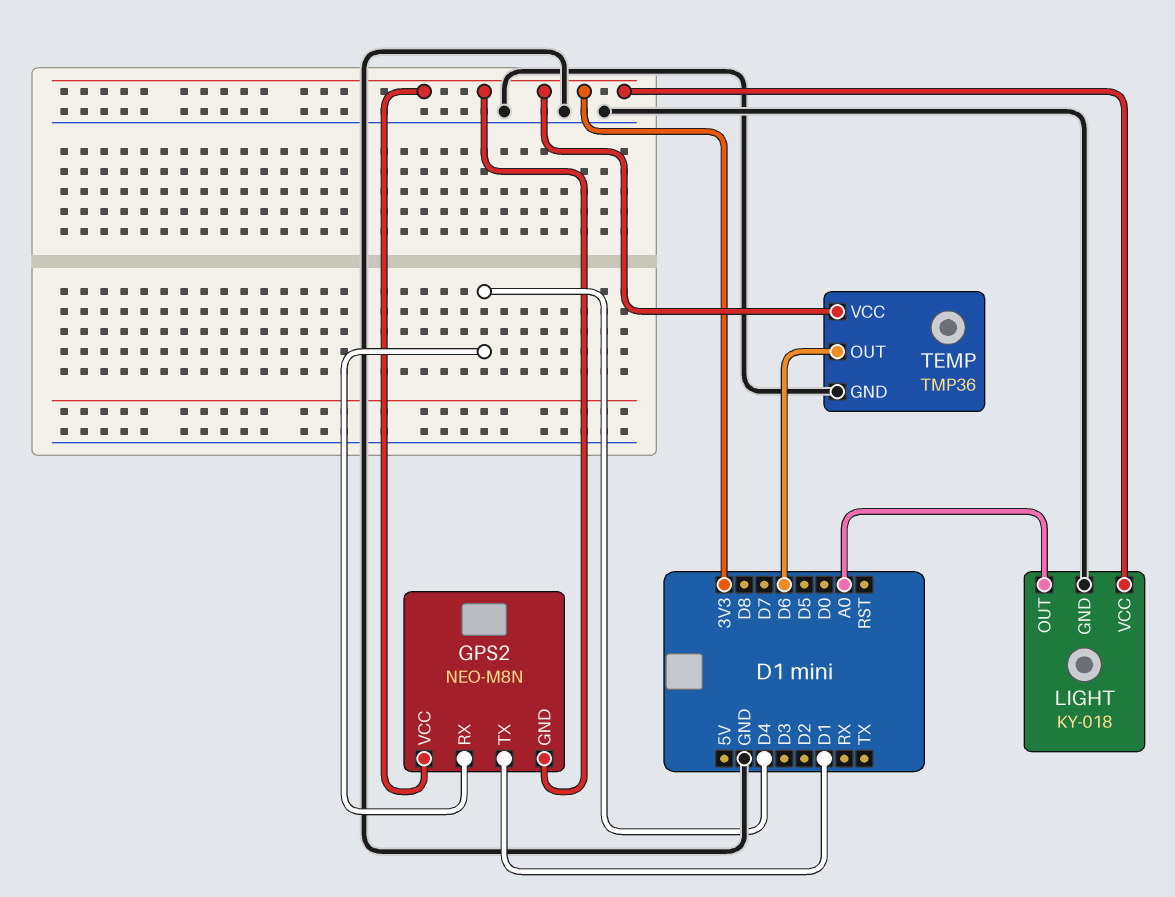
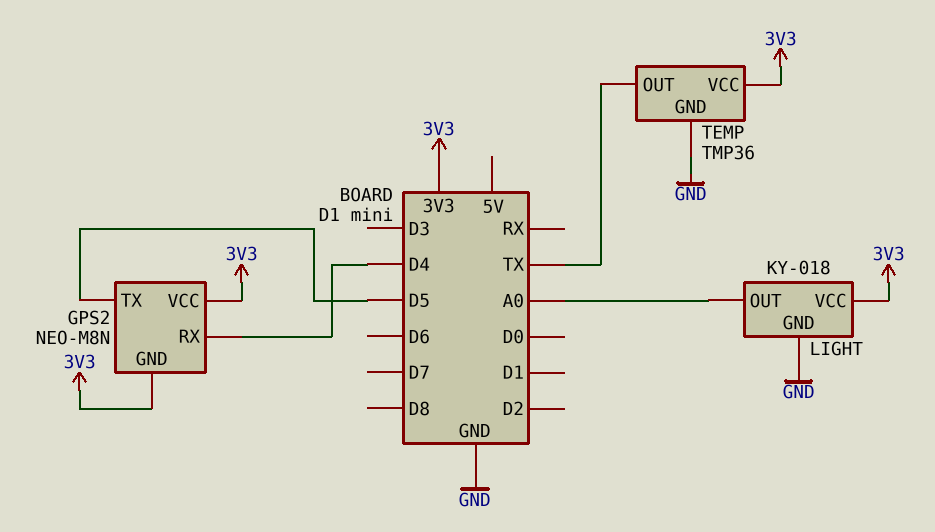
GPS2 pin TX: D1 -> D5
TEMP pin OUT: D6 -> TX

